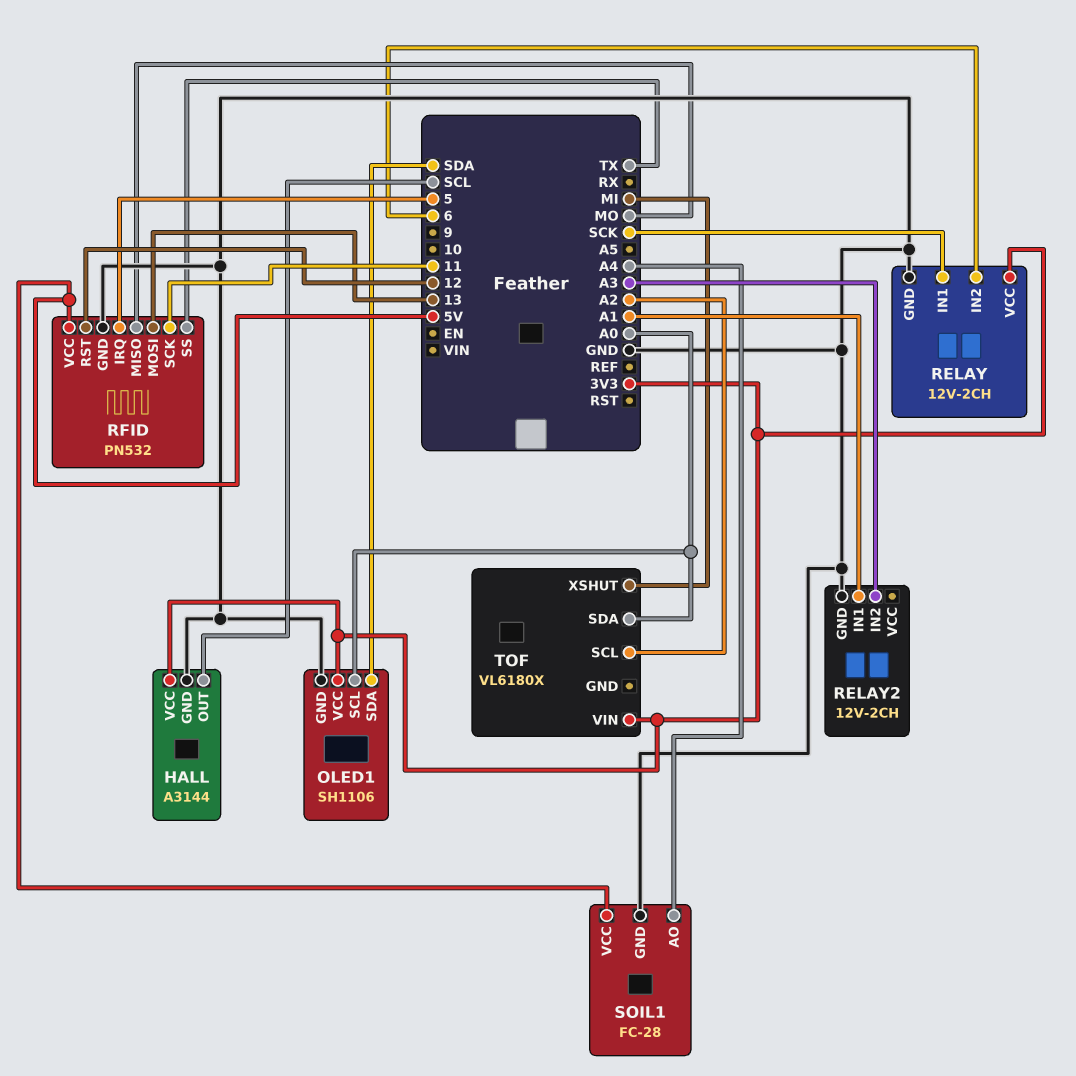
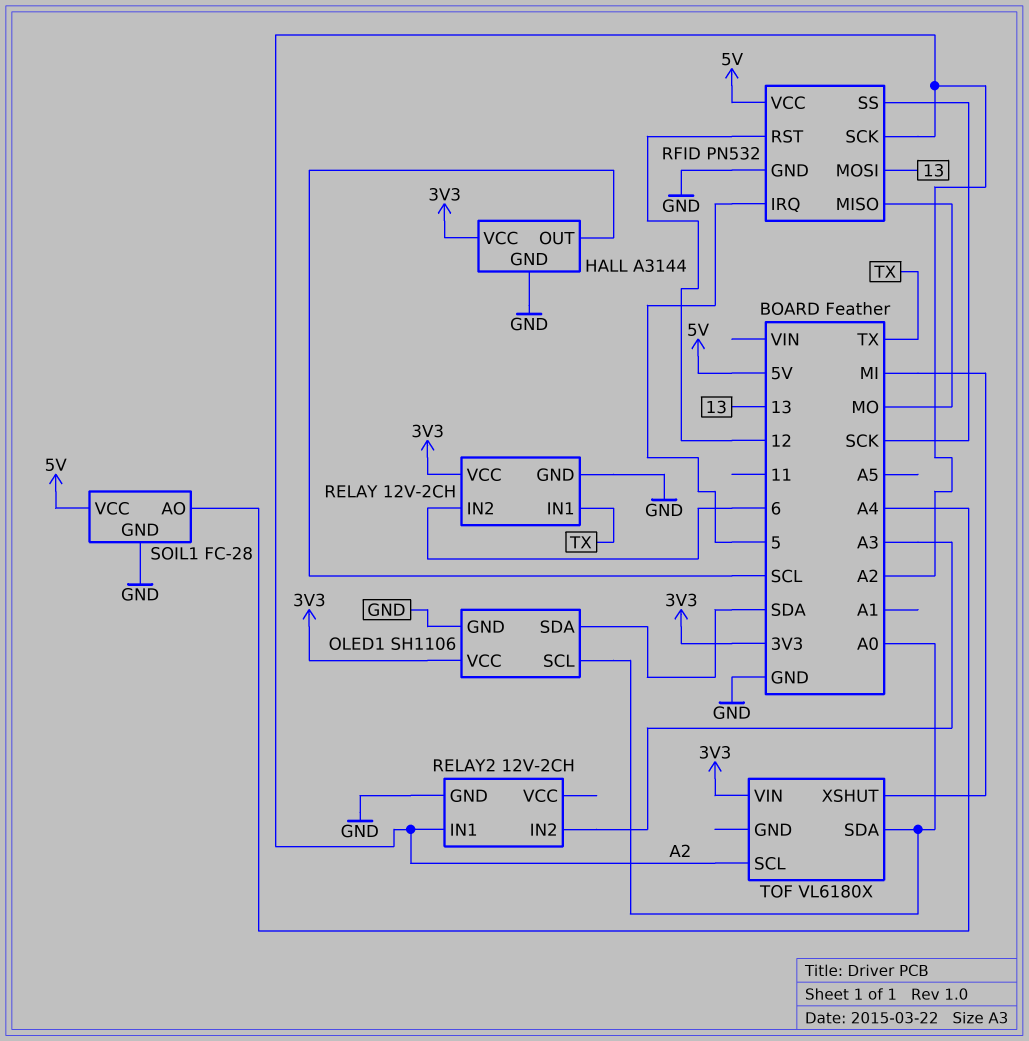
RELAY pin IN1: SCK -> TX
RELAY2 pin IN1: A1 -> A2
RFID pin SCK: 11 -> A2
RFID pin SS: TX -> SCK

